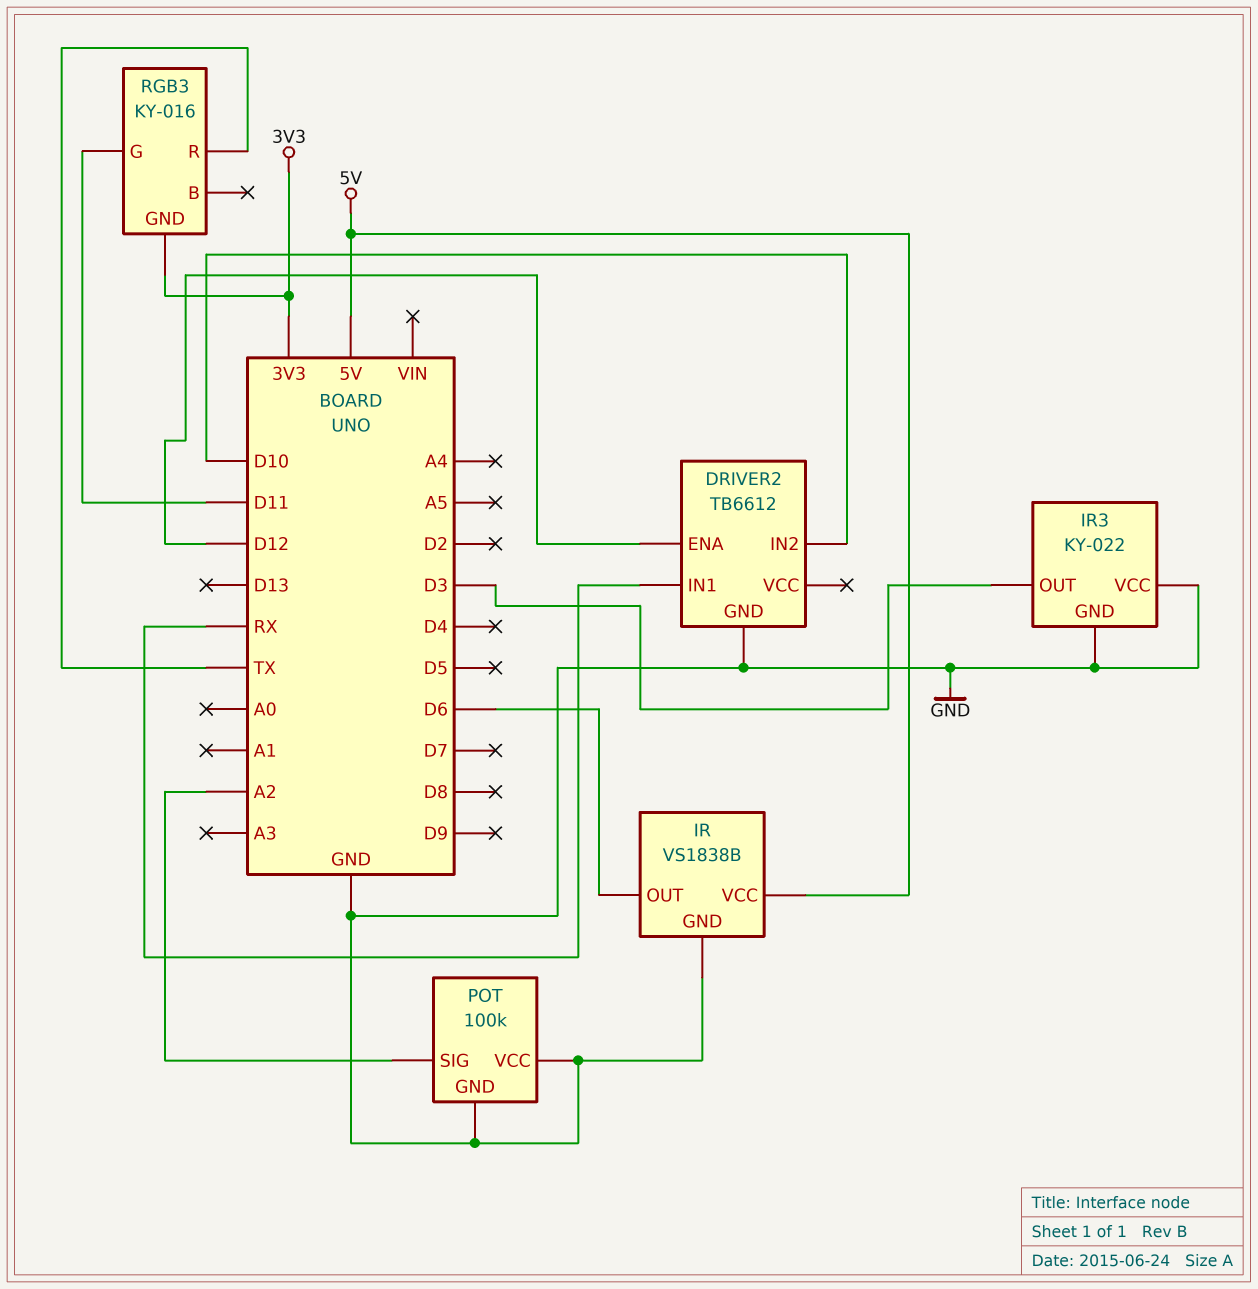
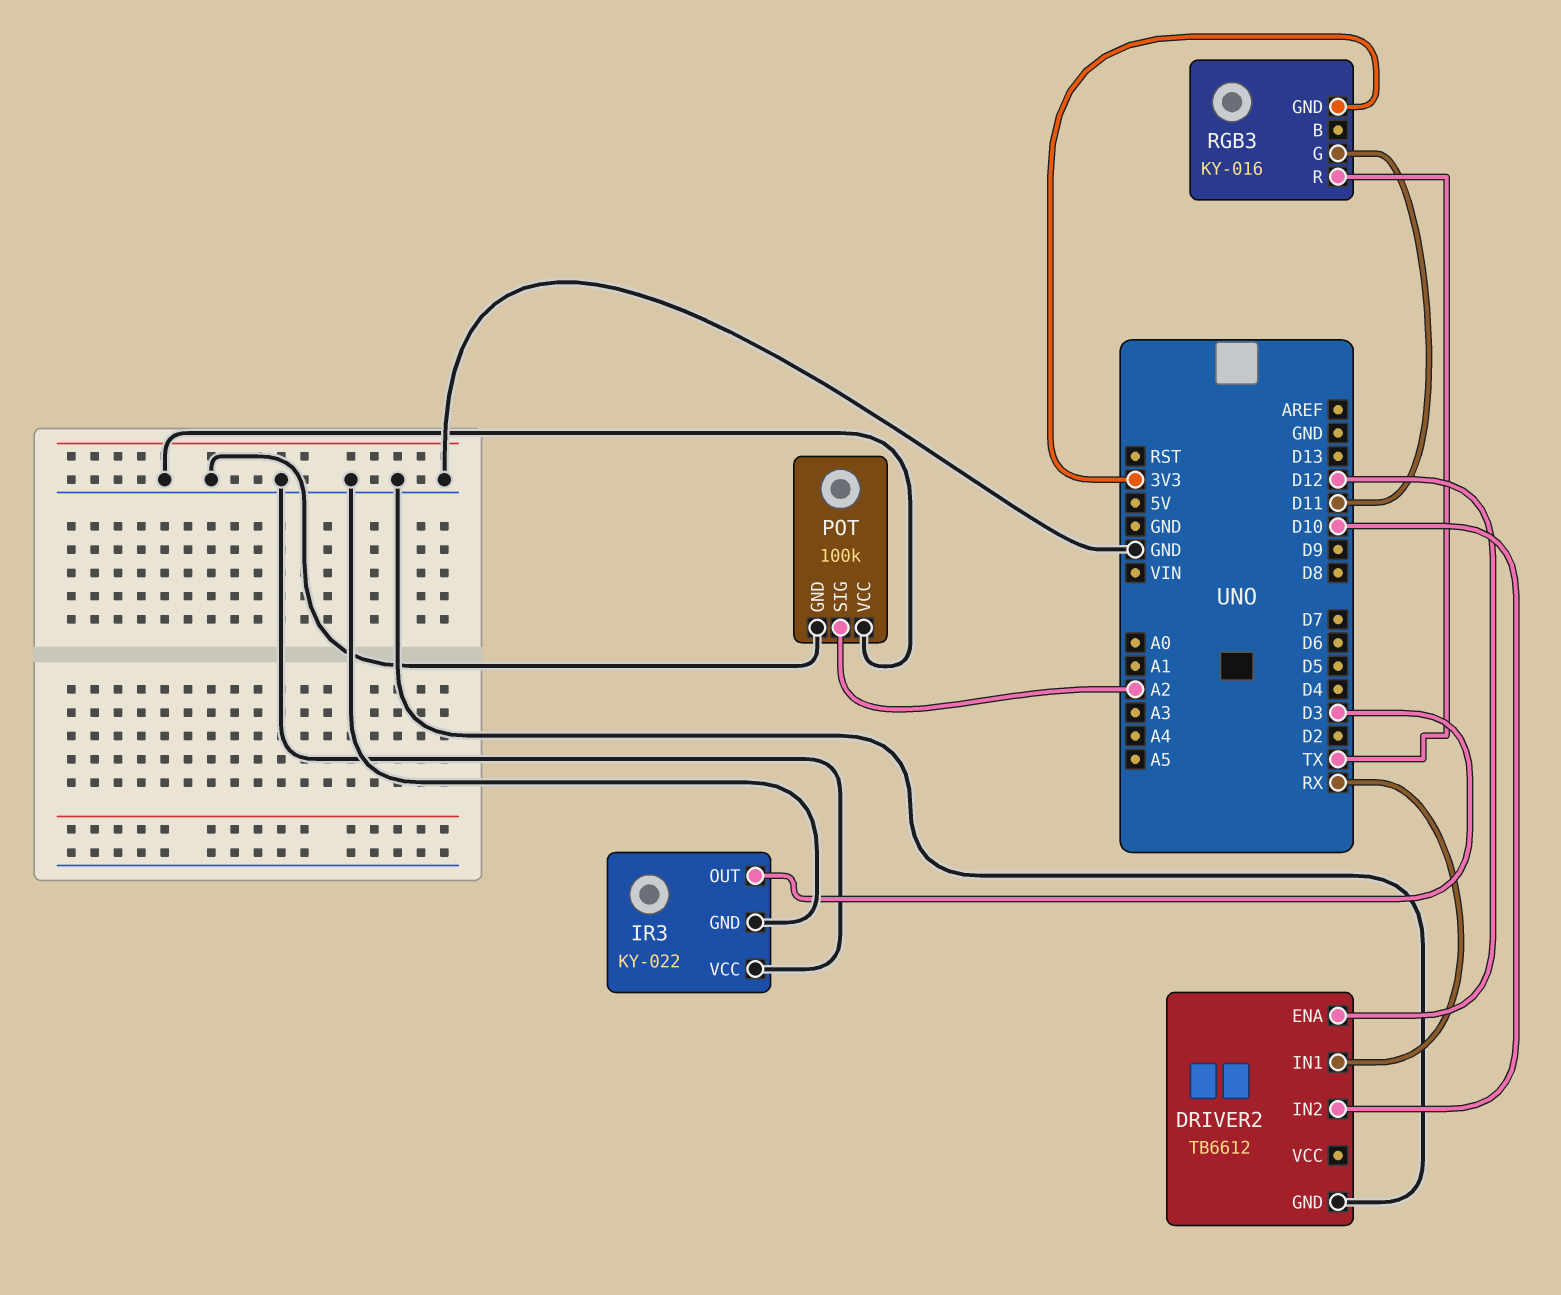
IR: VS1838B -> none
IR pin GND: GND -> none
IR pin OUT: D6 -> none
IR pin VCC: 5V -> none

